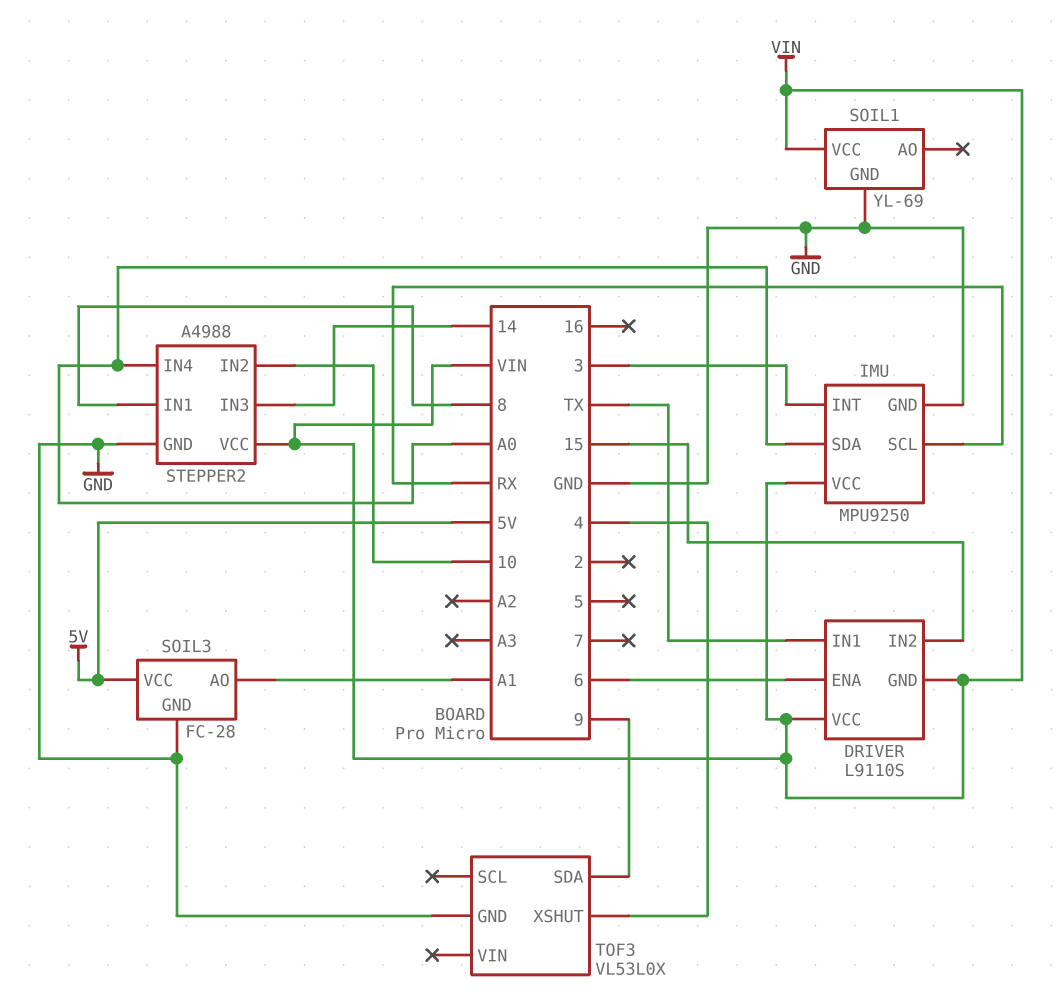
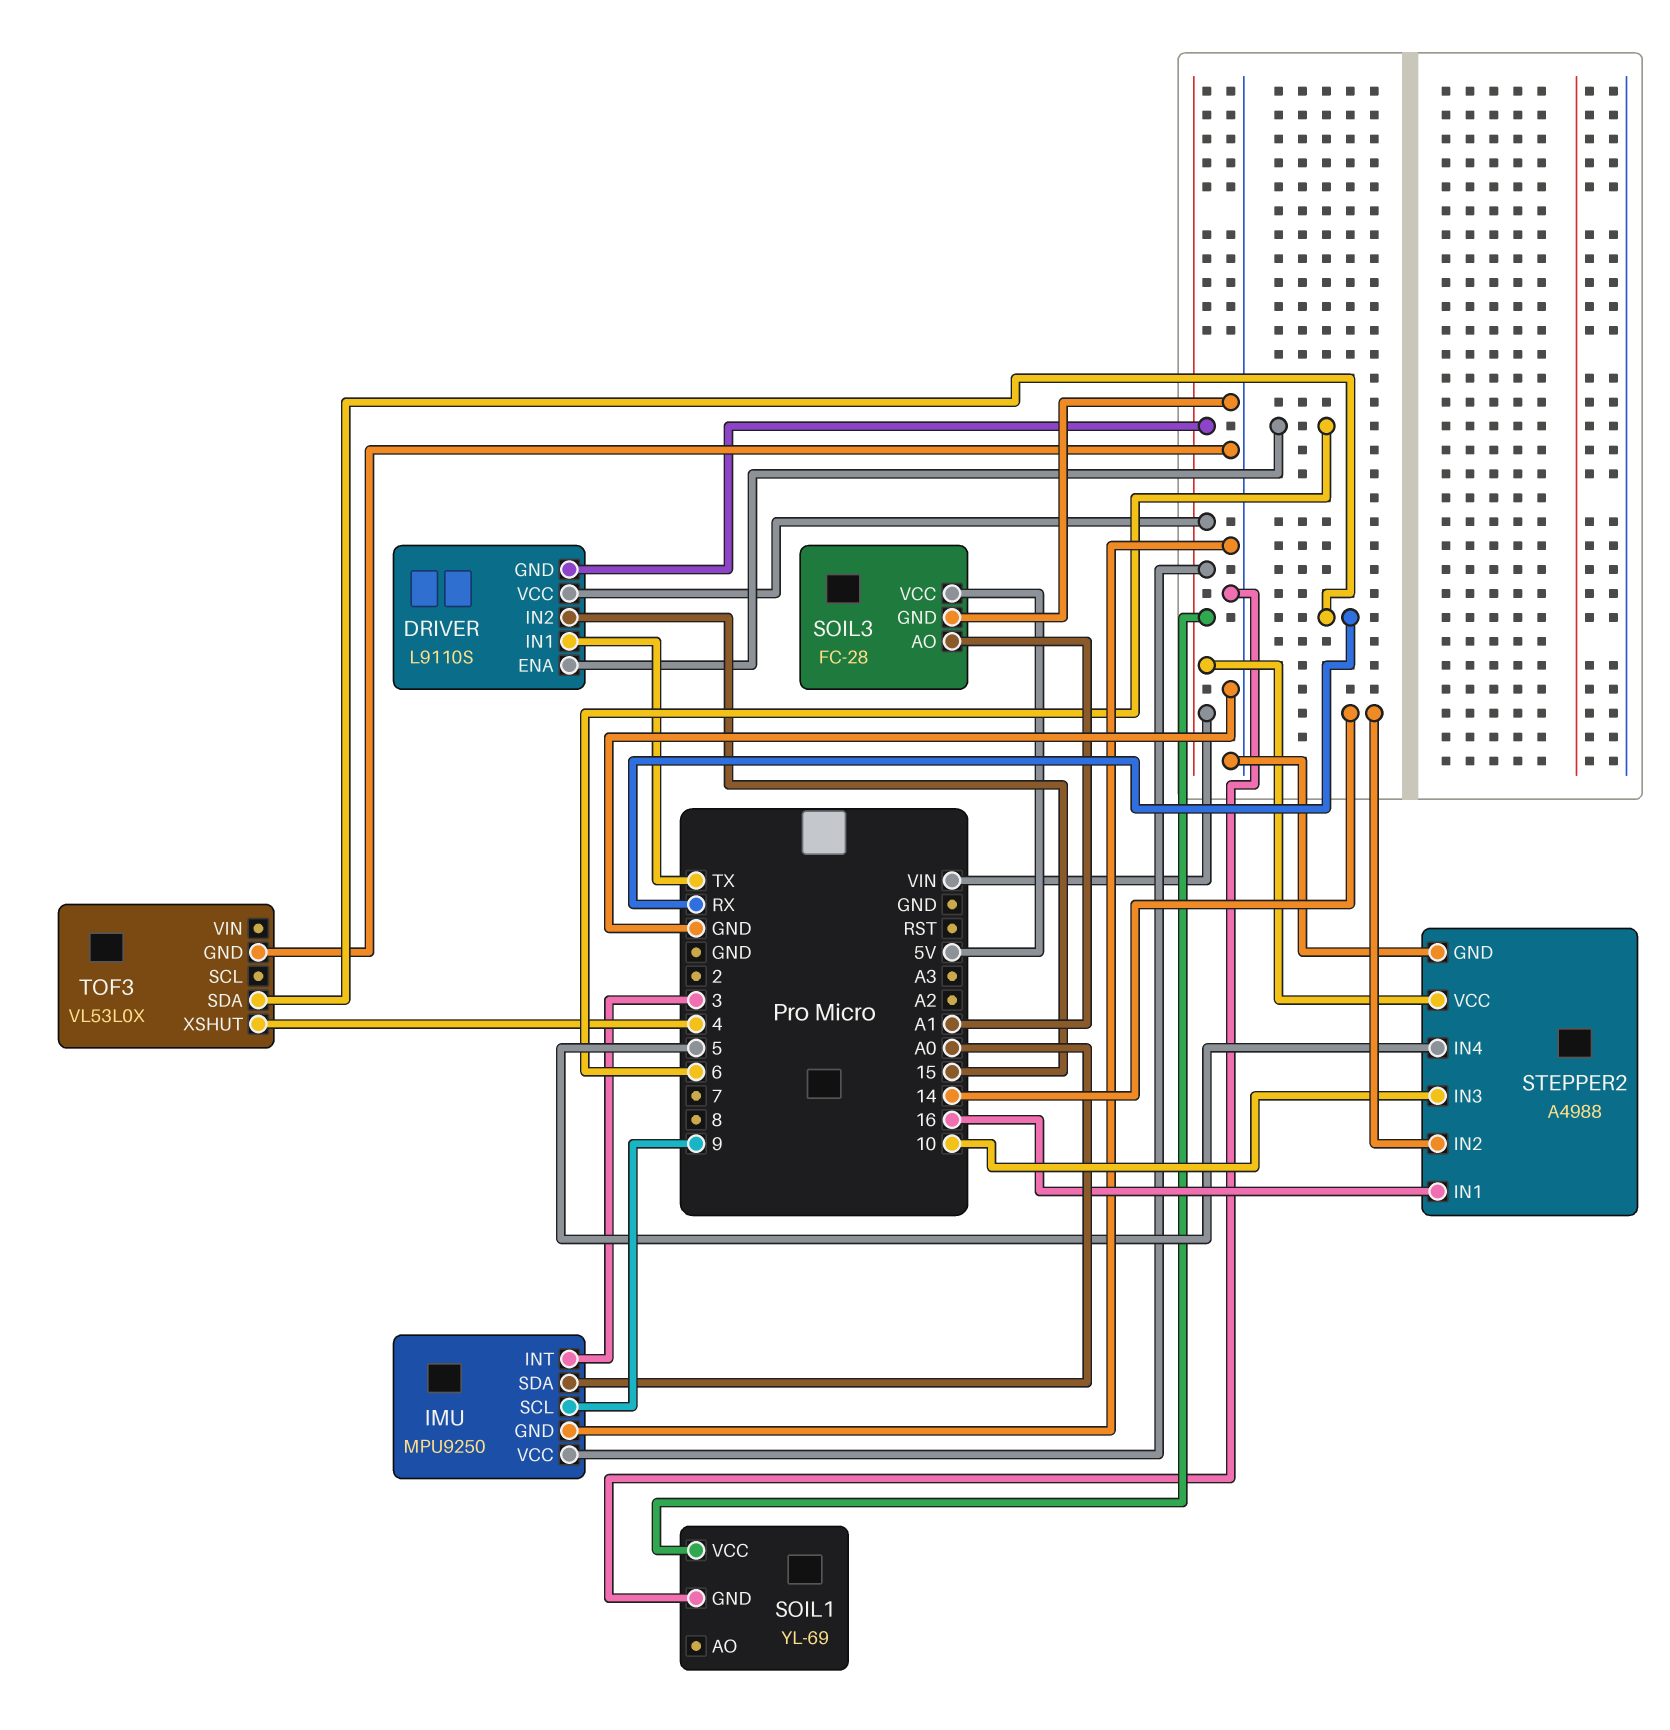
IMU pin SCL: RX -> 9
STEPPER2 pin IN1: 8 -> 16
STEPPER2 pin IN2: 10 -> 14
STEPPER2 pin IN3: 14 -> 10
STEPPER2 pin IN4: A0 -> 5
TOF3 pin SDA: 9 -> RX

